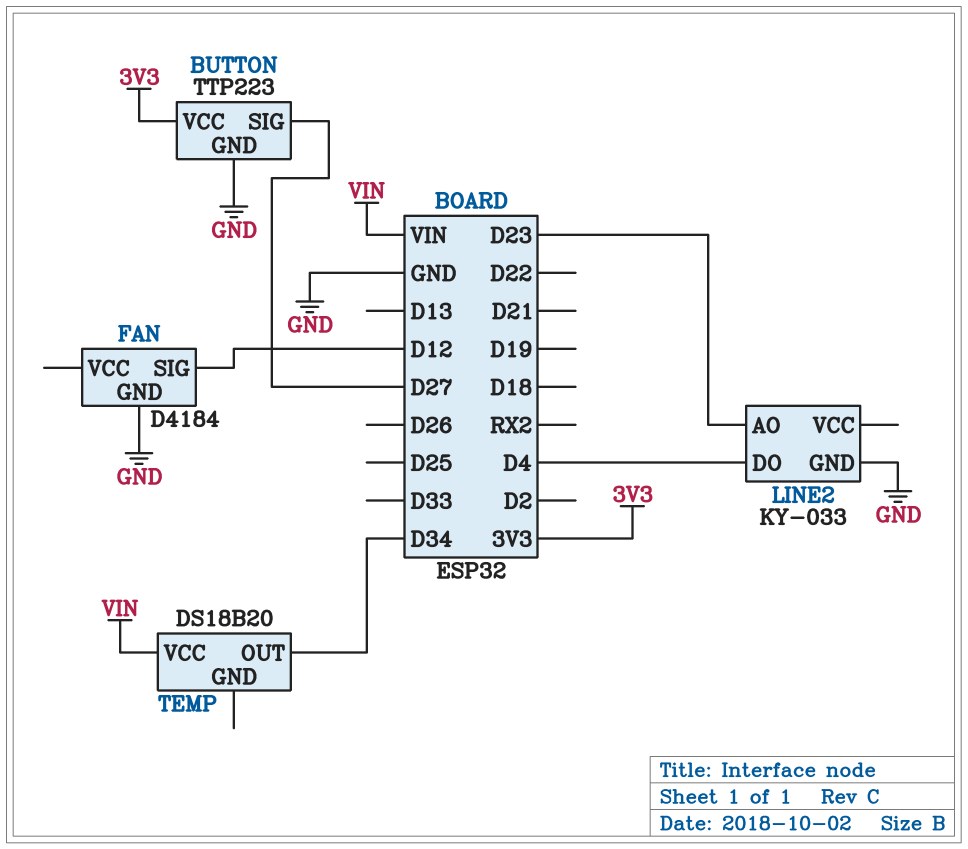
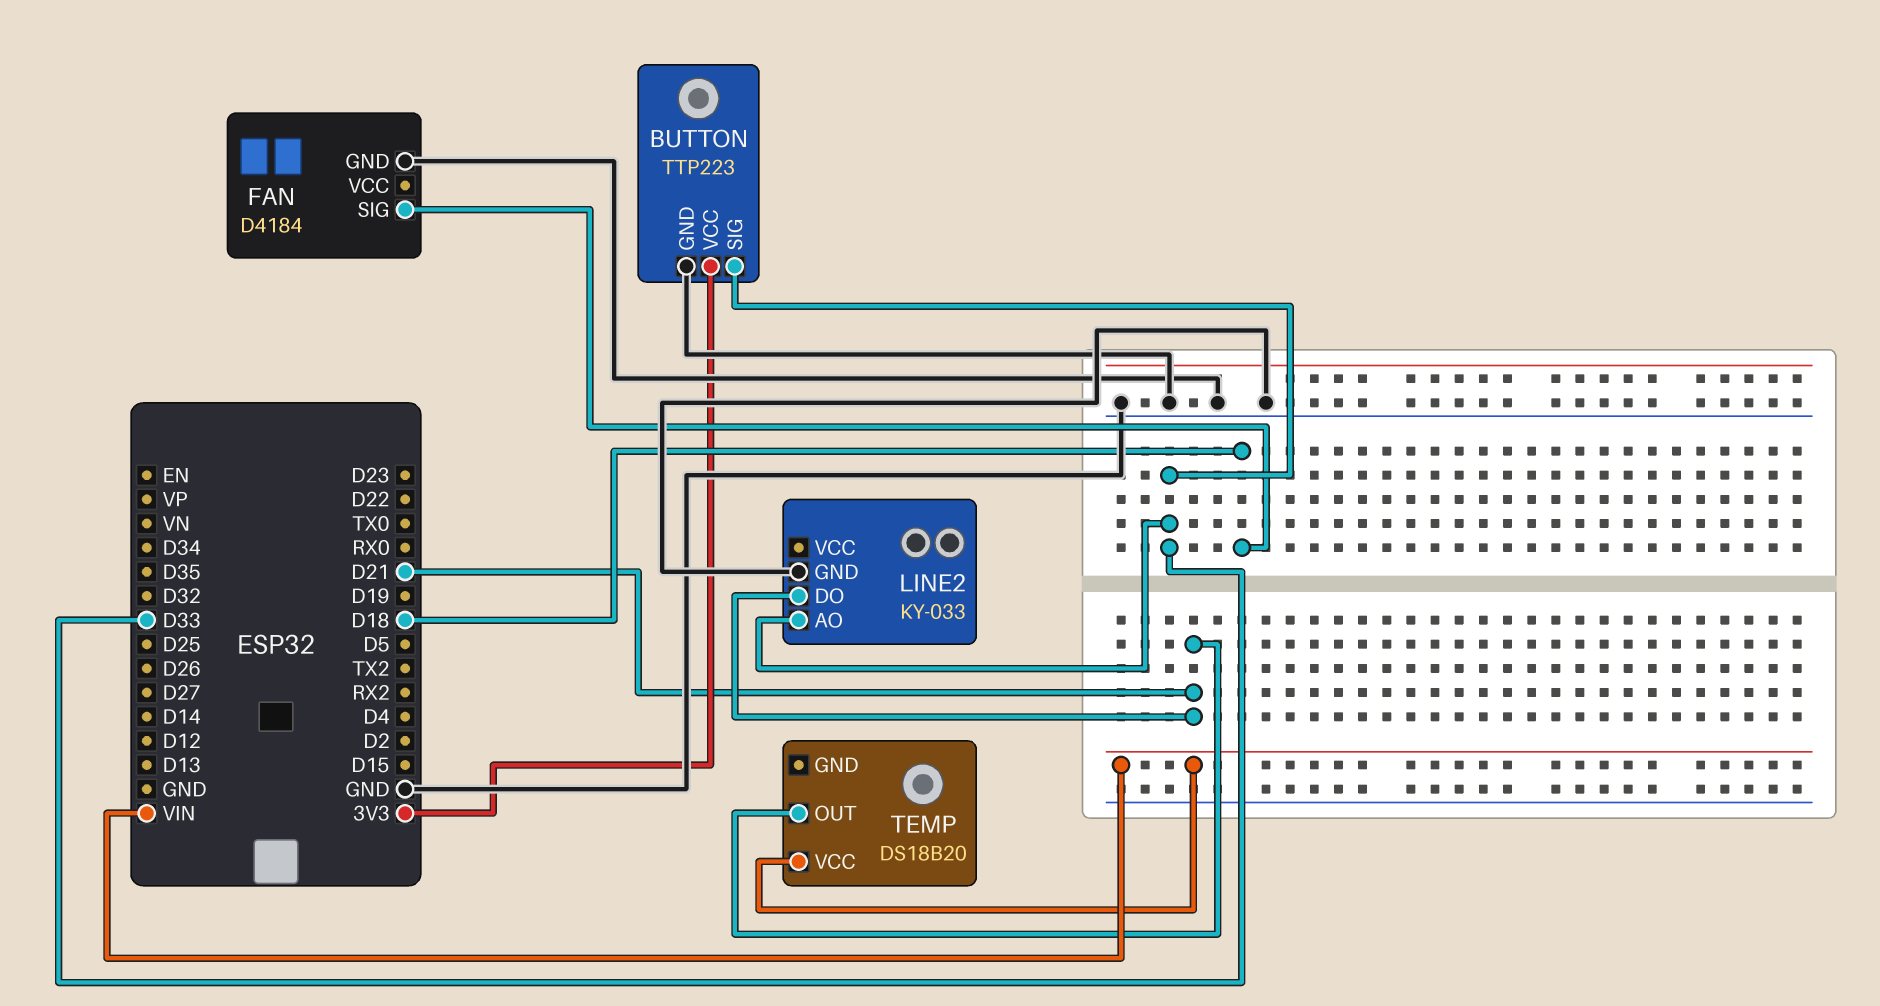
BUTTON pin SIG: D27 -> D33
FAN pin SIG: D12 -> D18
LINE2 pin AO: D23 -> D33
LINE2 pin DO: D4 -> D21
TEMP pin OUT: D34 -> D21

